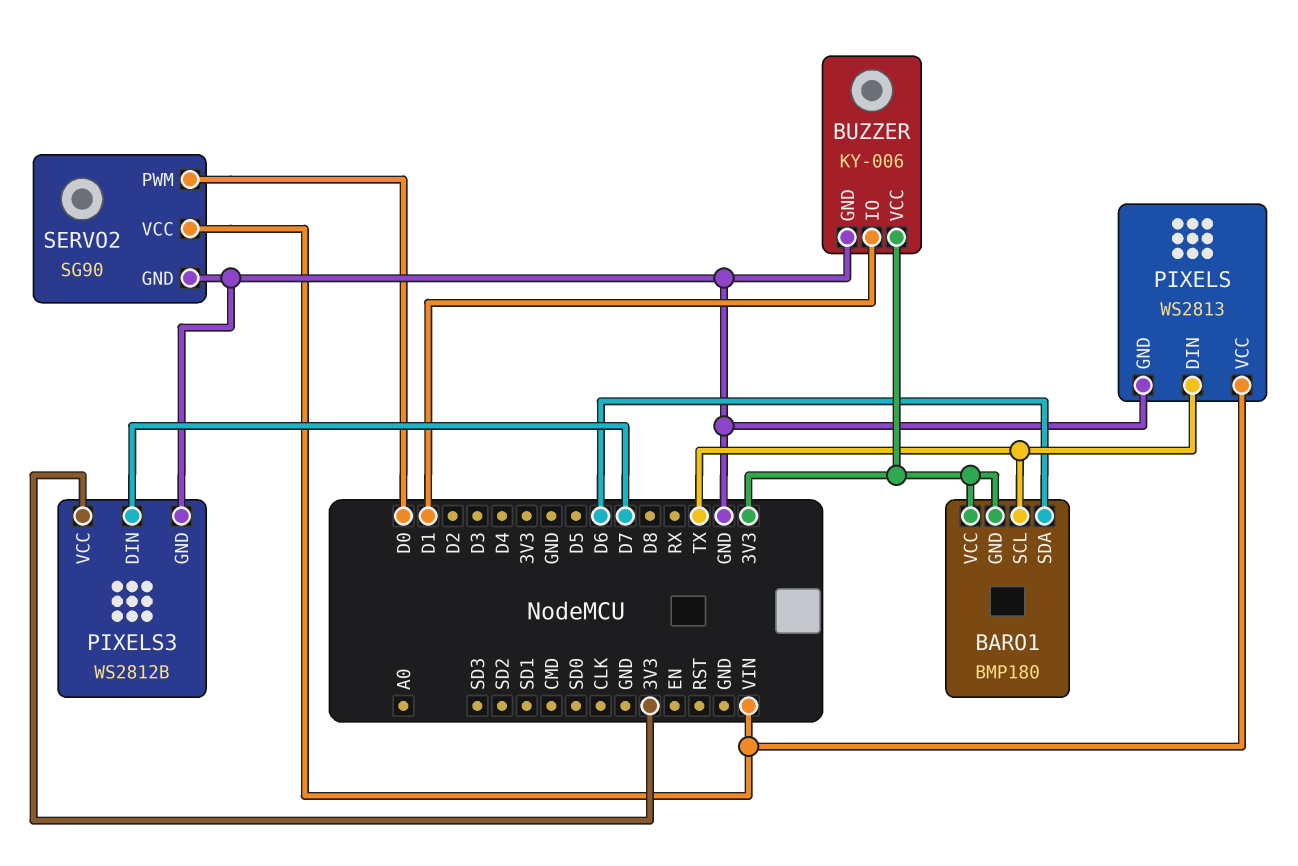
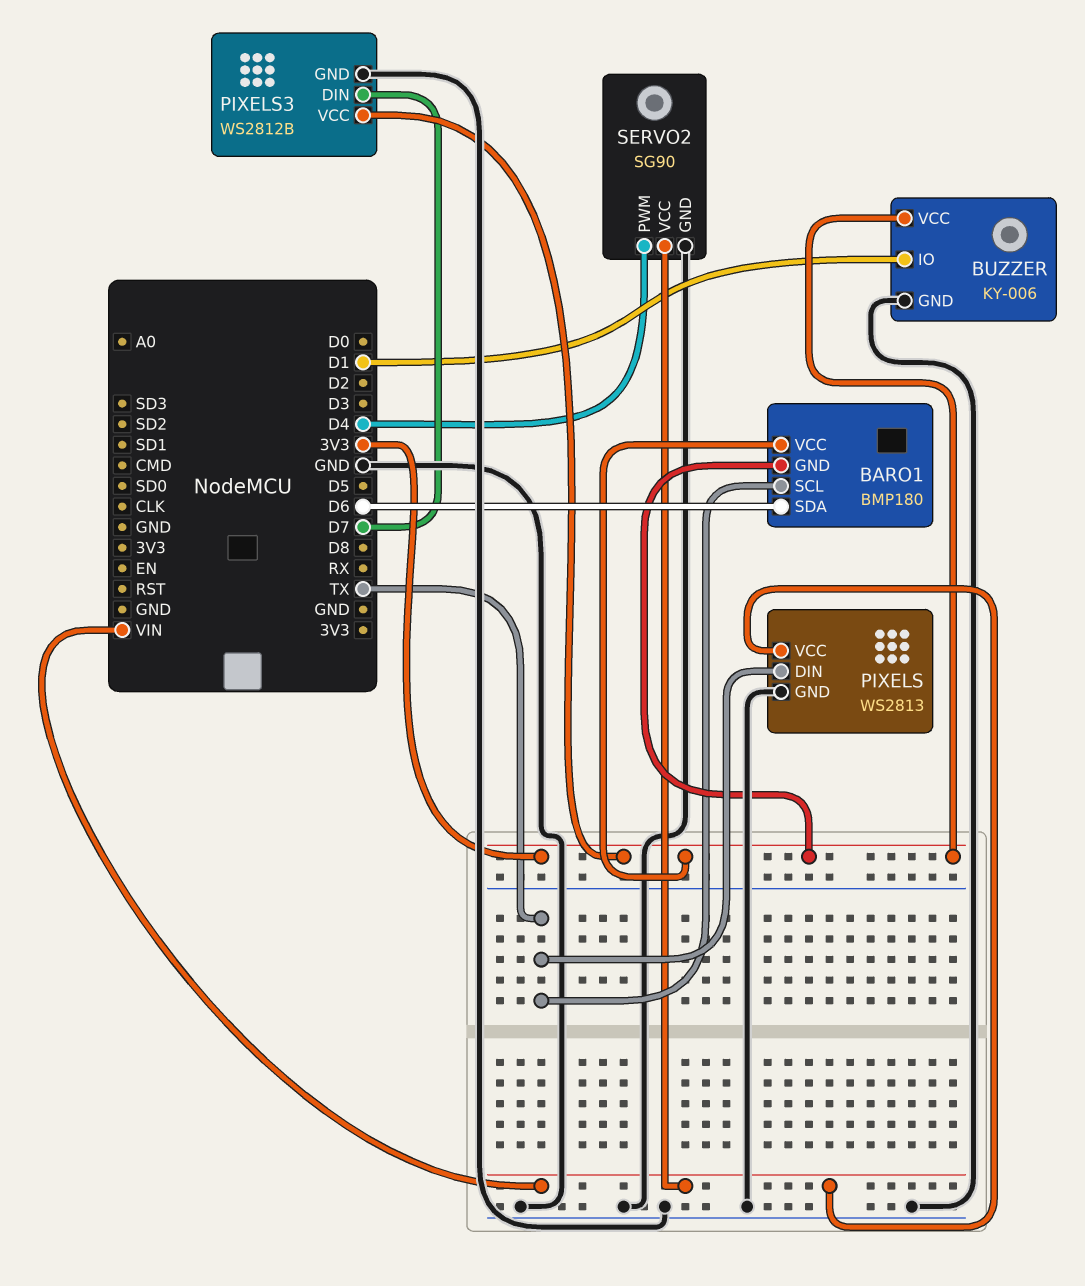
SERVO2 pin PWM: D0 -> D4

